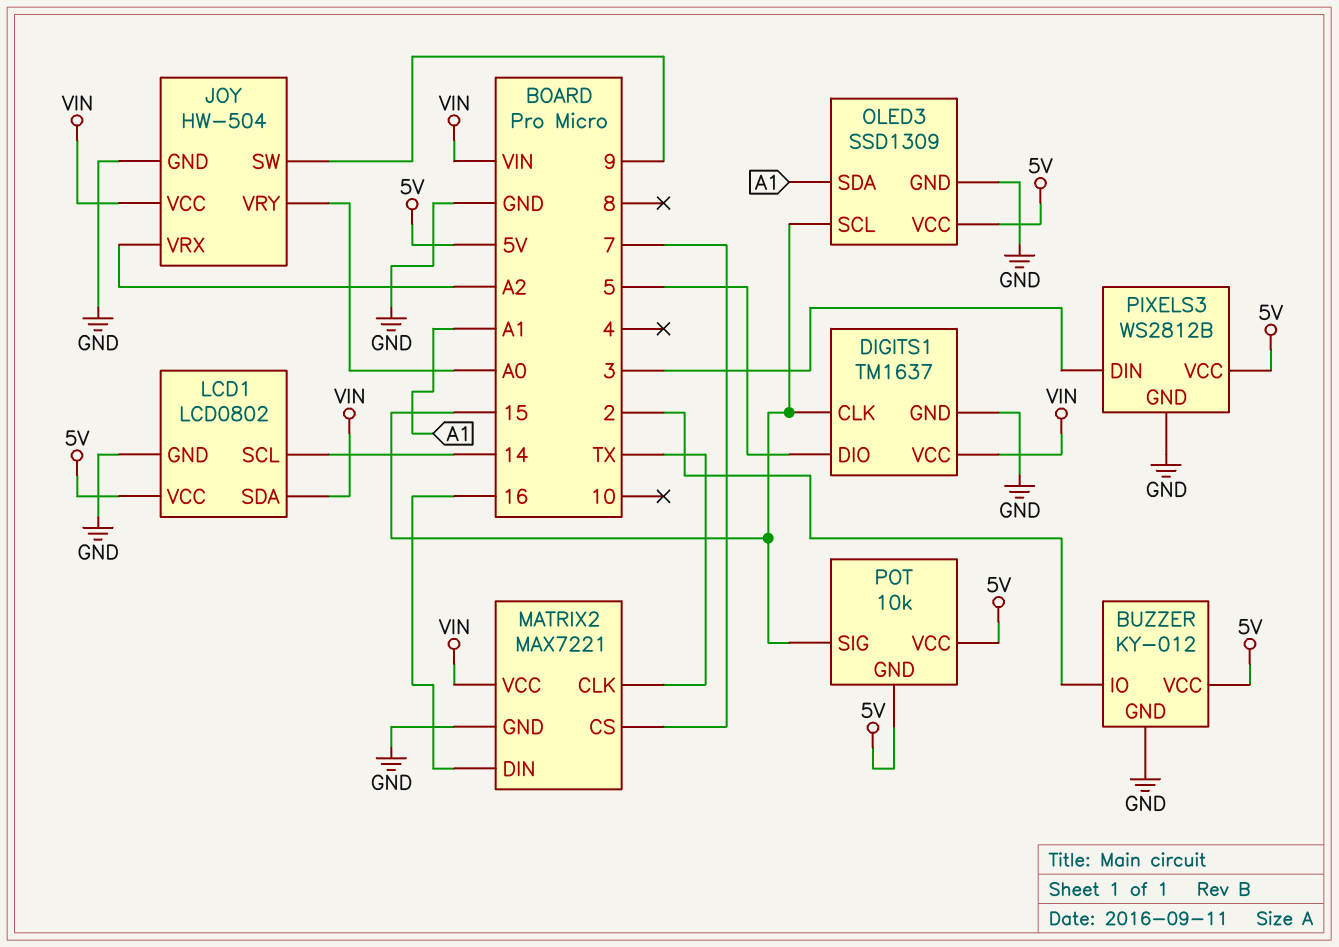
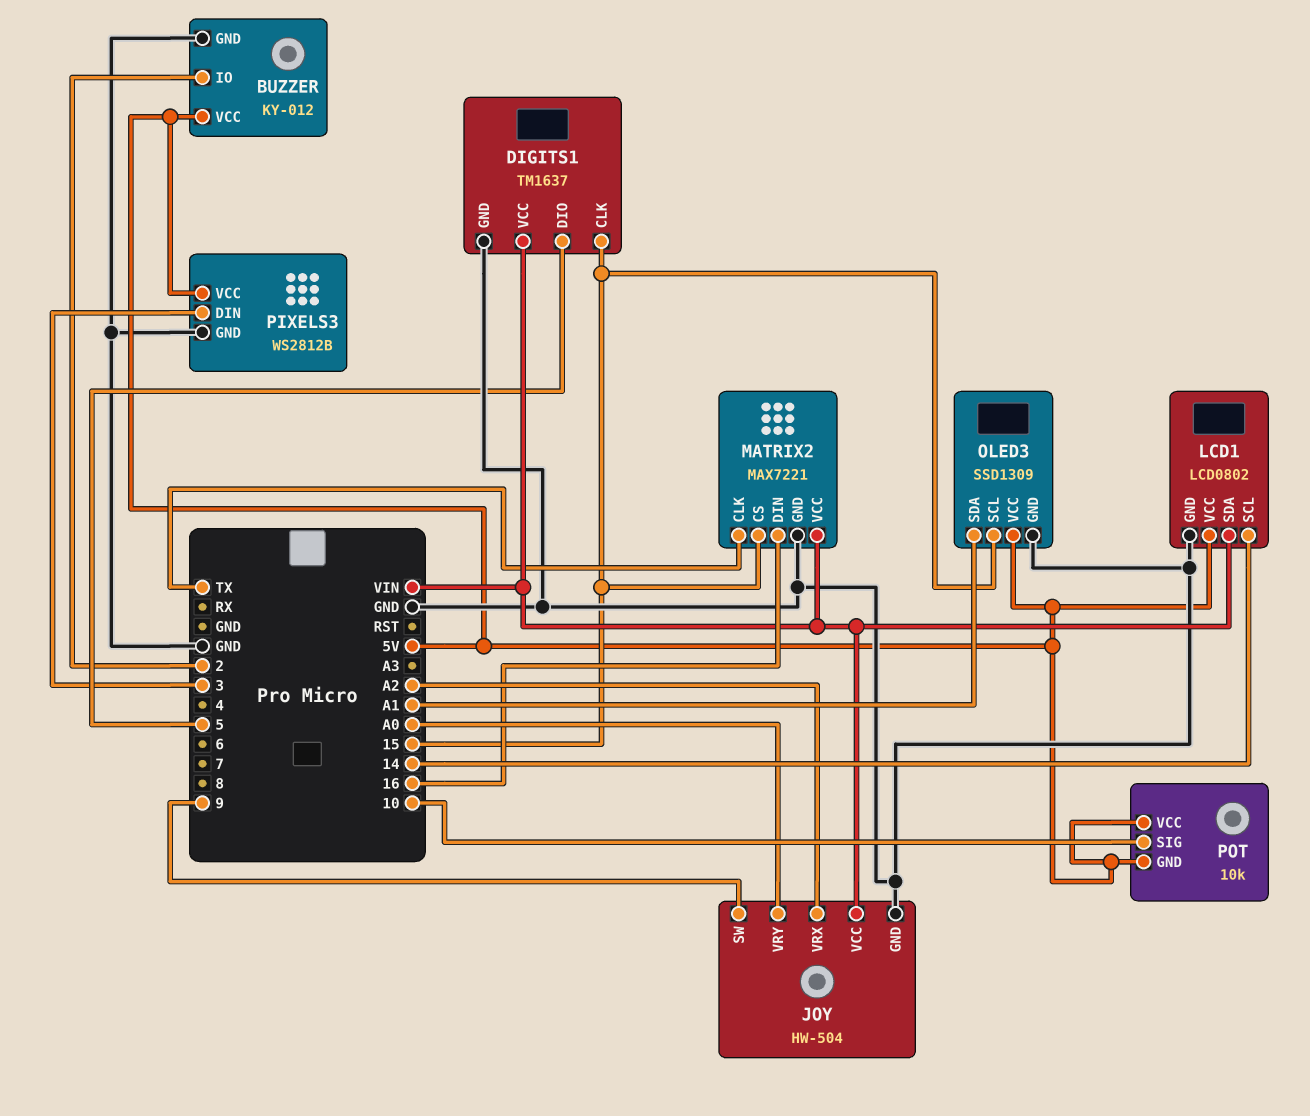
MATRIX2 pin CS: 7 -> 15
POT pin SIG: 15 -> 10

